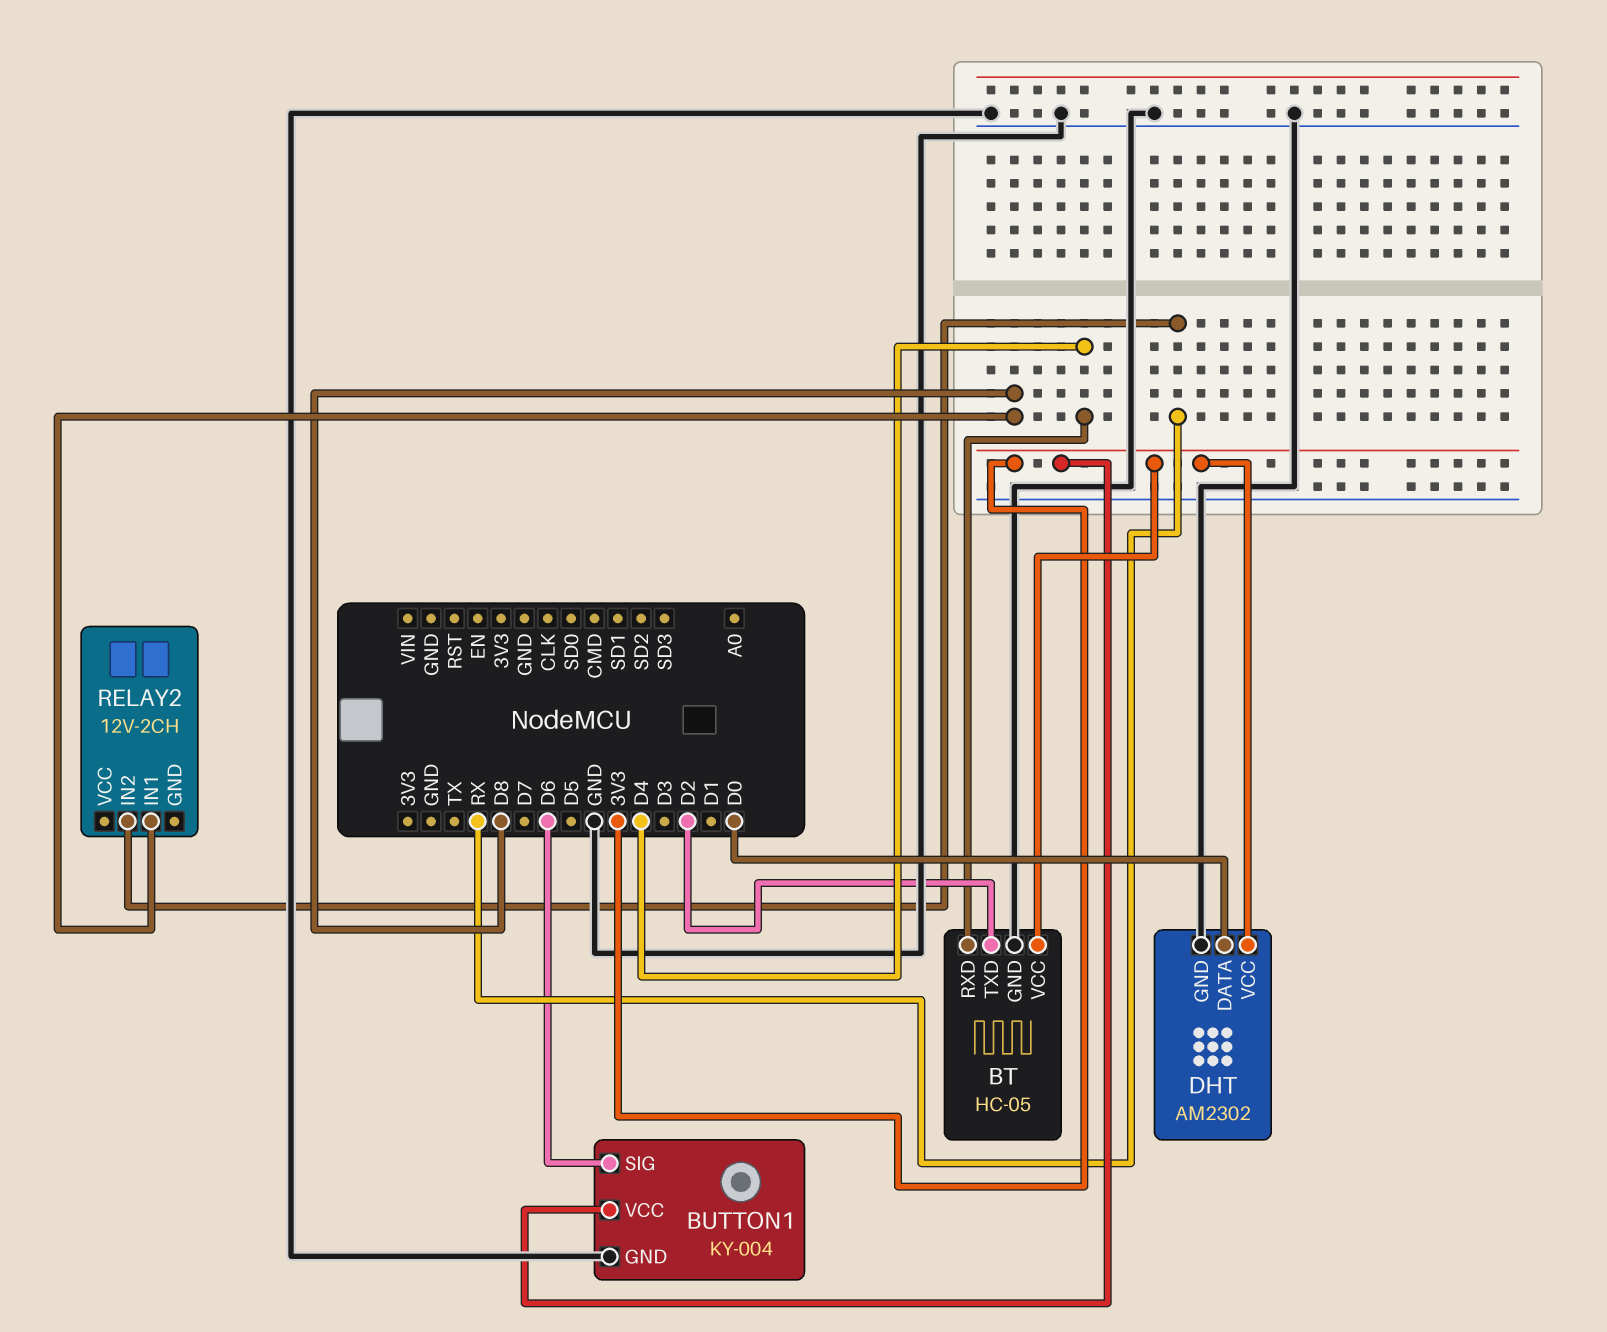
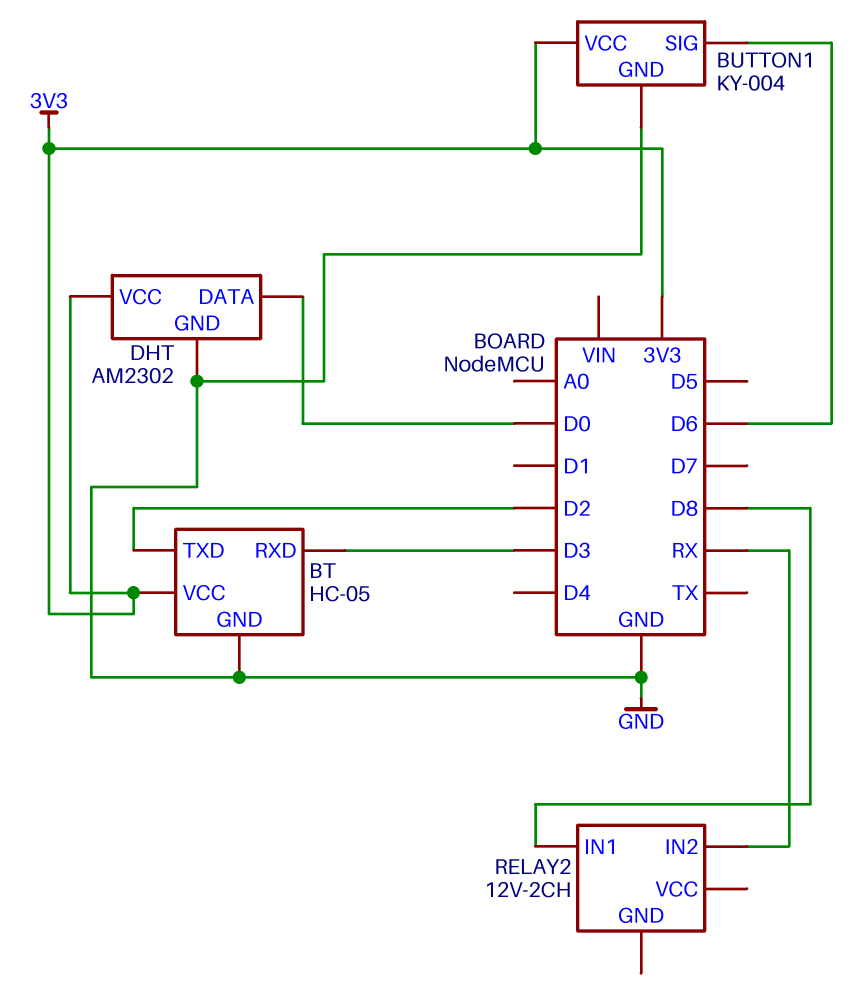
BT pin RXD: D4 -> D3

